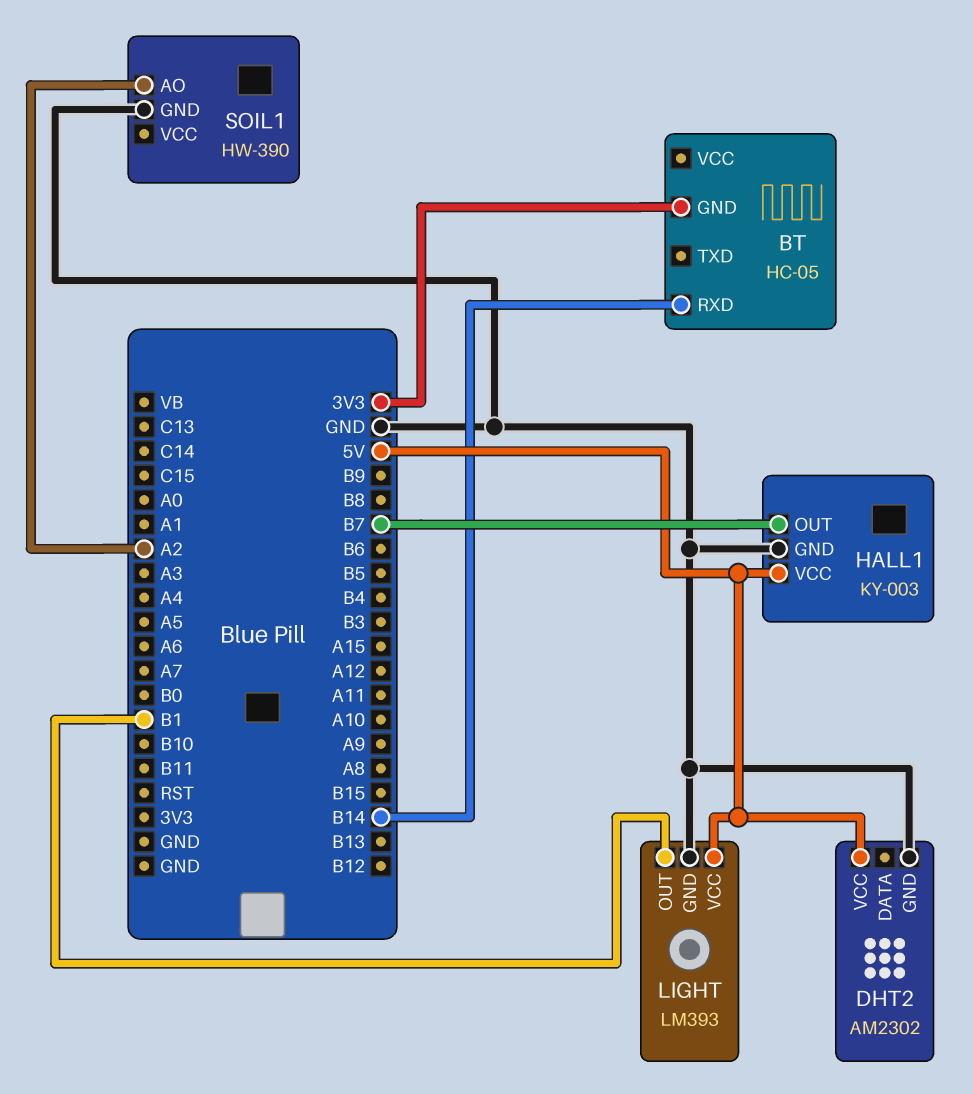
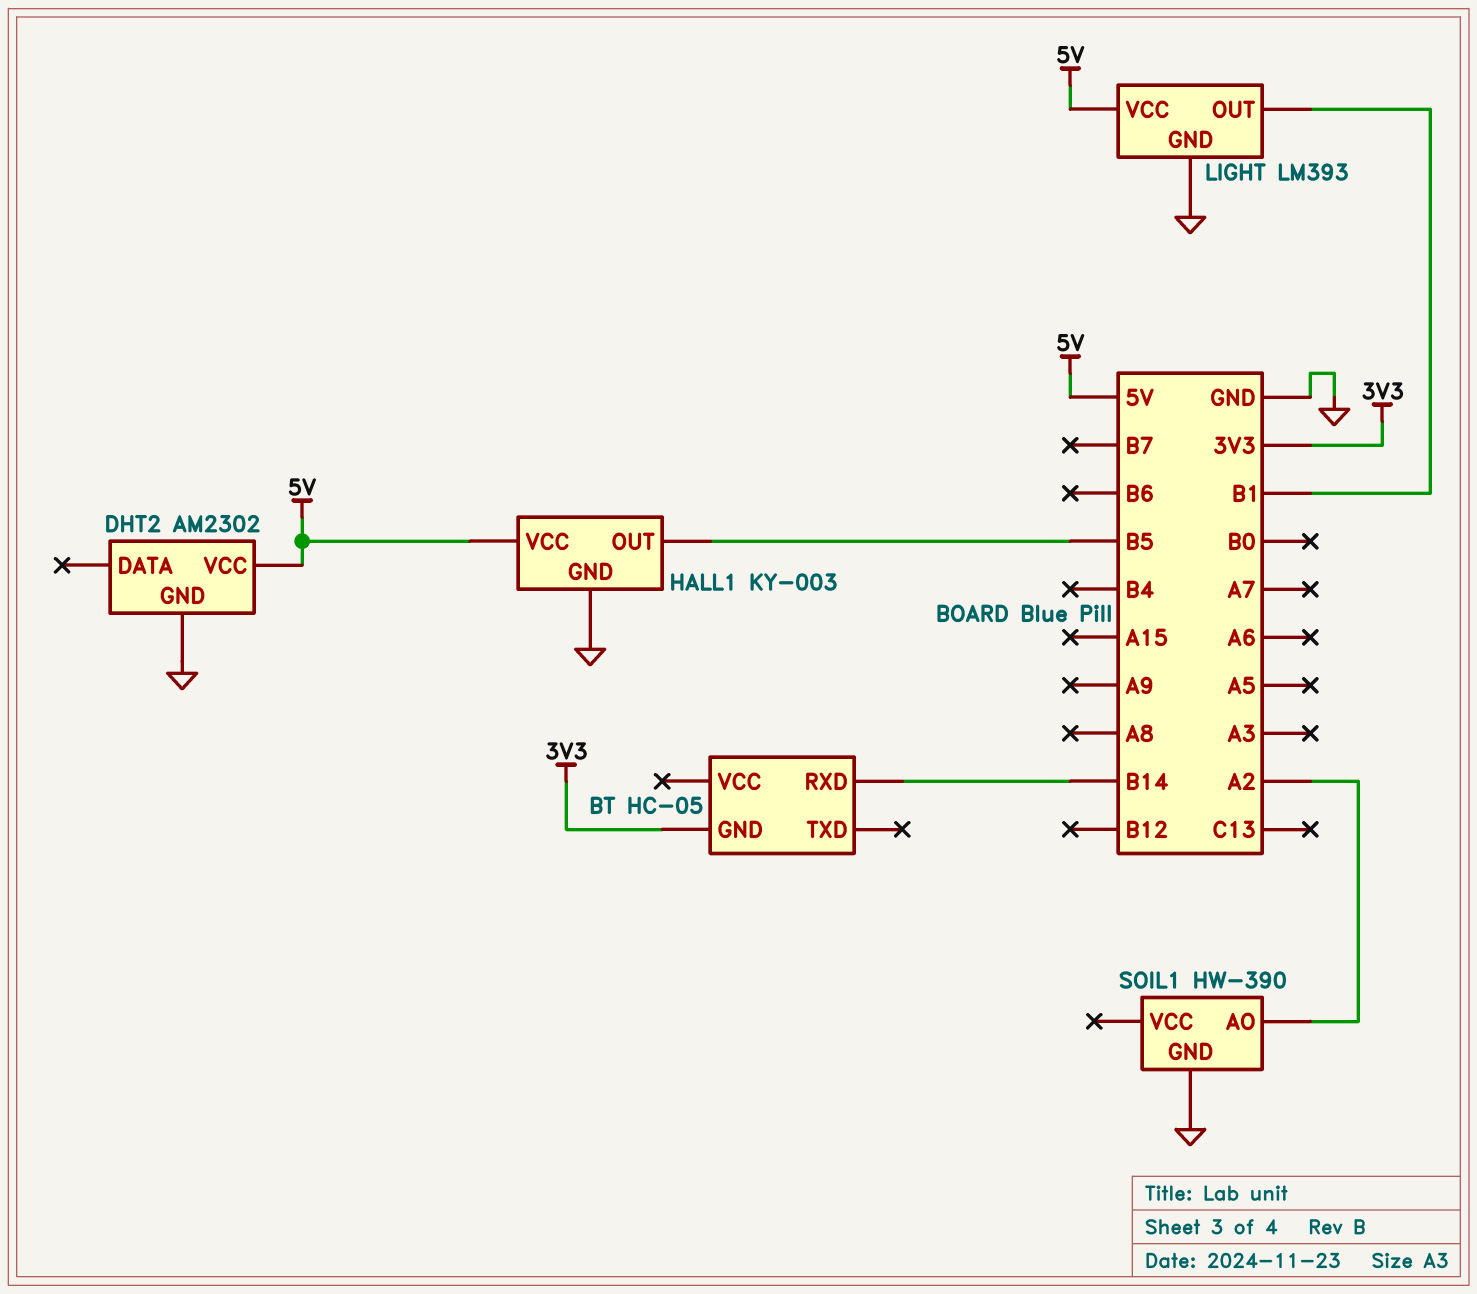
HALL1 pin OUT: B7 -> B5

